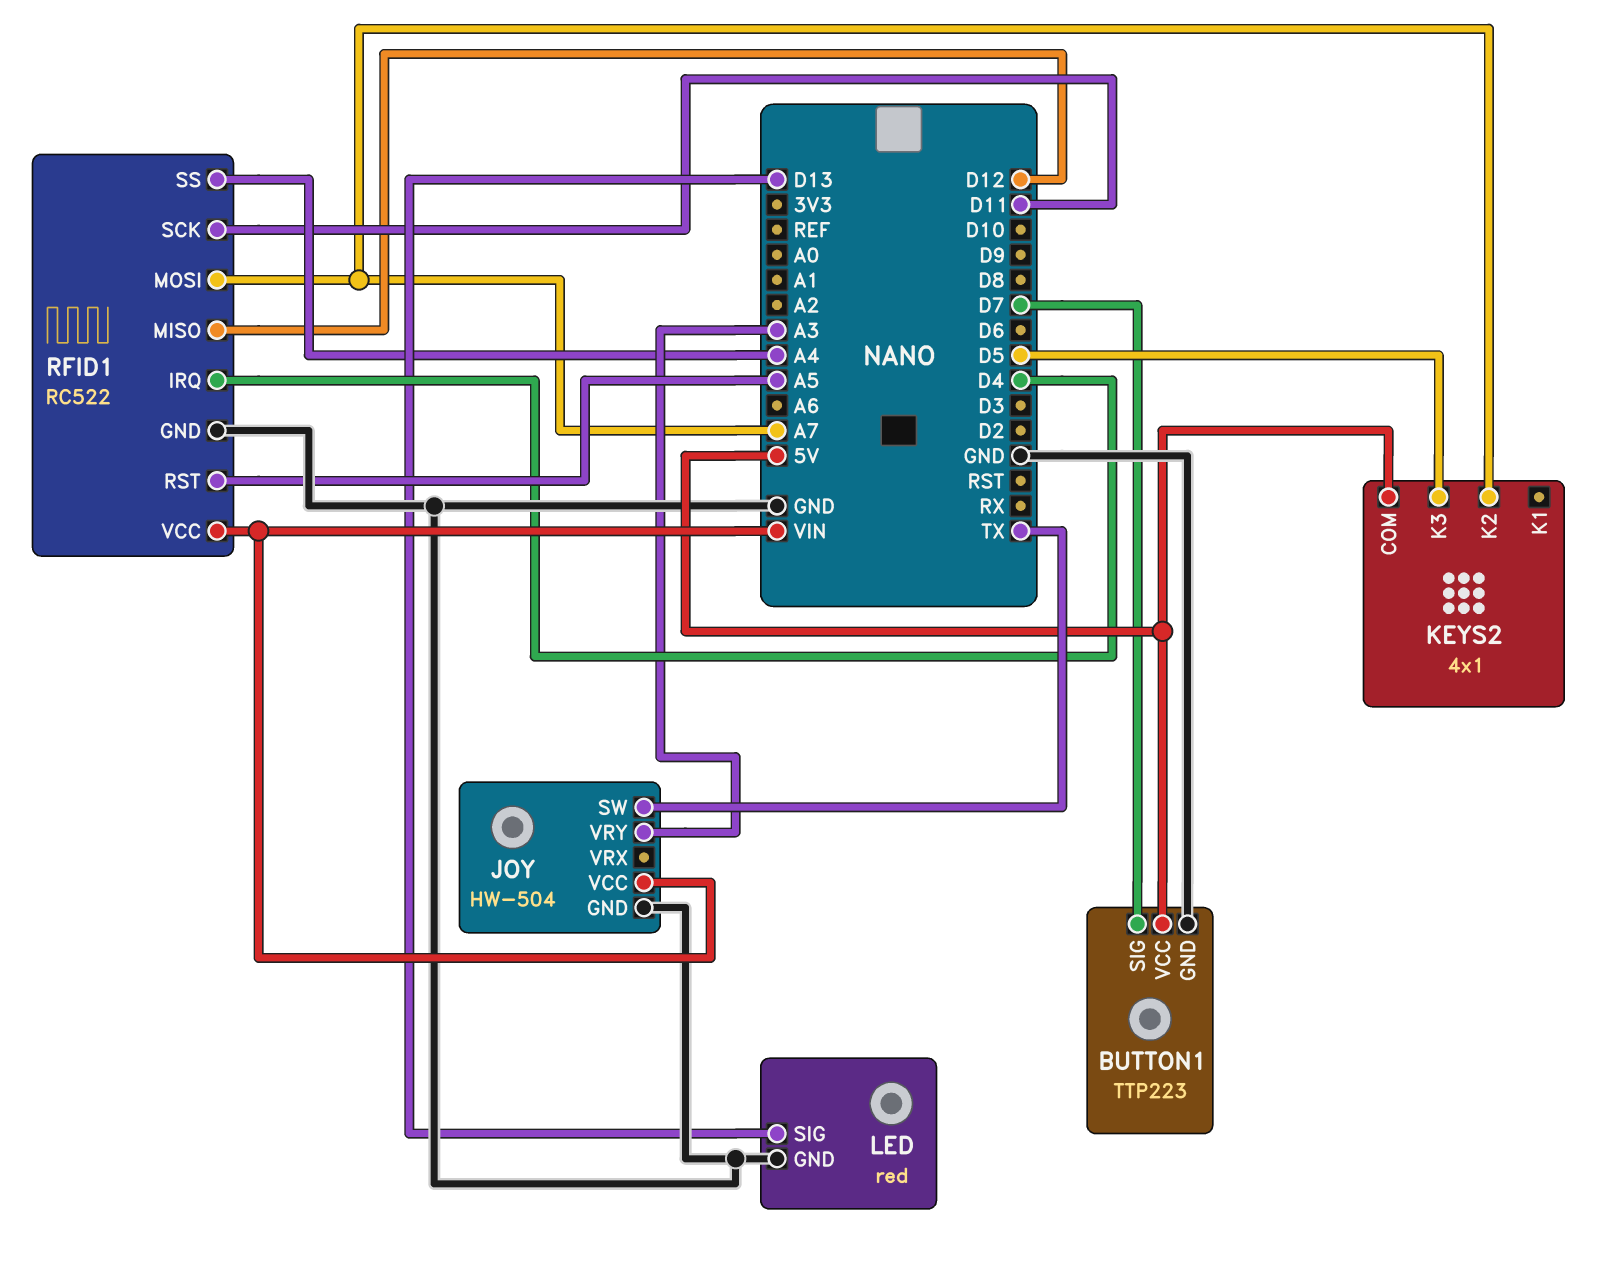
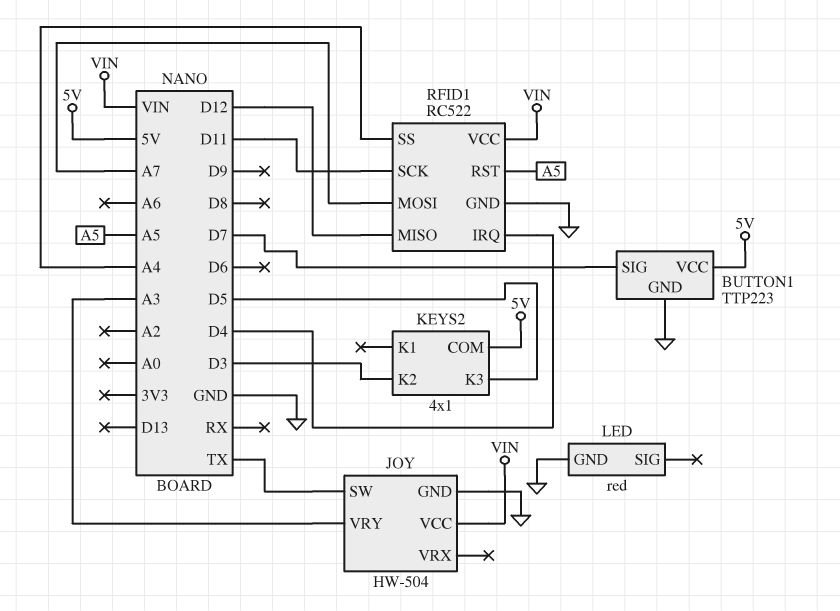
KEYS2 pin K2: A7 -> D3
LED pin SIG: D13 -> none

